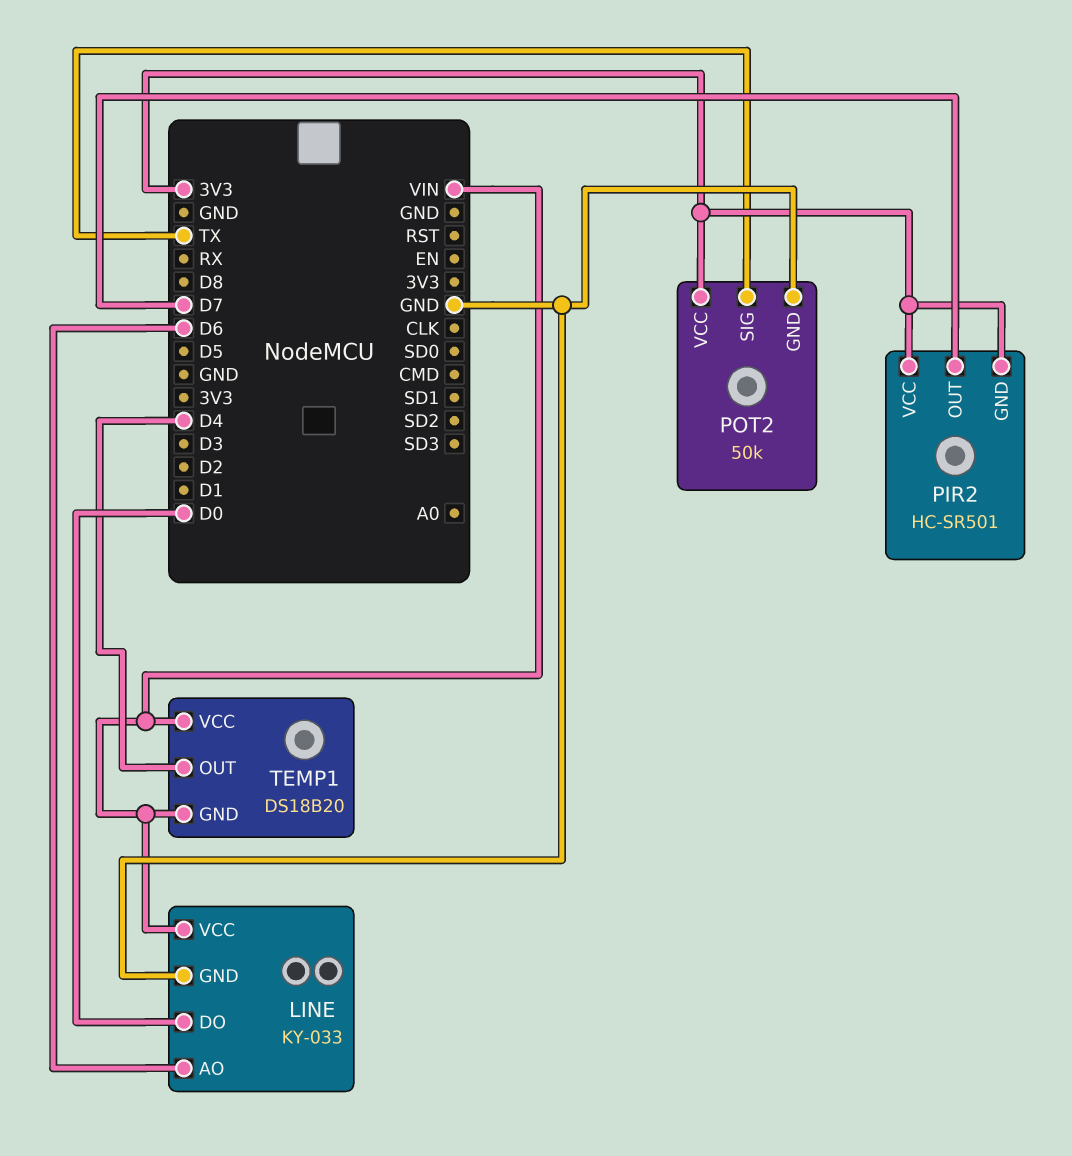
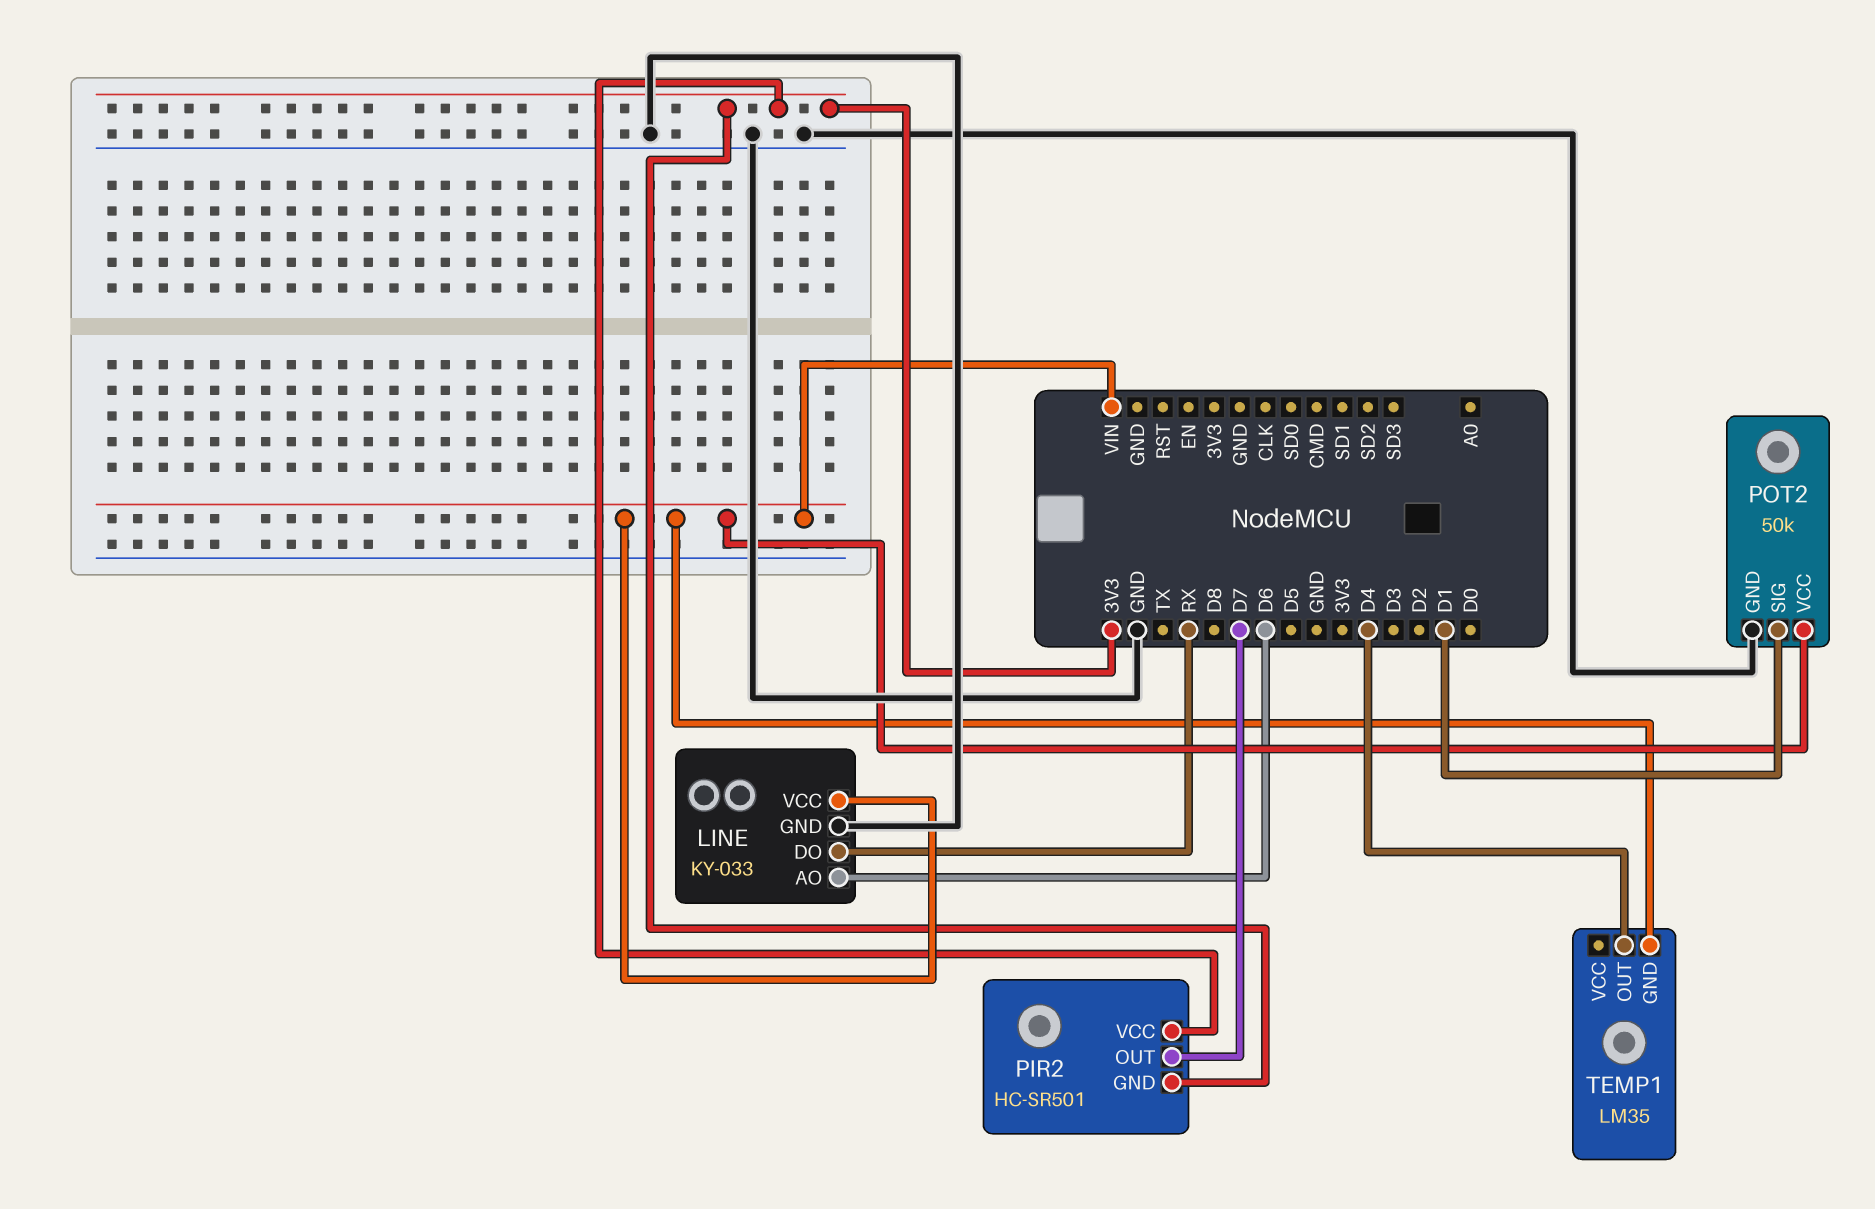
LINE pin DO: D0 -> RX
POT2 pin SIG: TX -> D1
POT2 pin VCC: 3V3 -> VIN
TEMP1: DS18B20 -> LM35
TEMP1 pin VCC: VIN -> none

